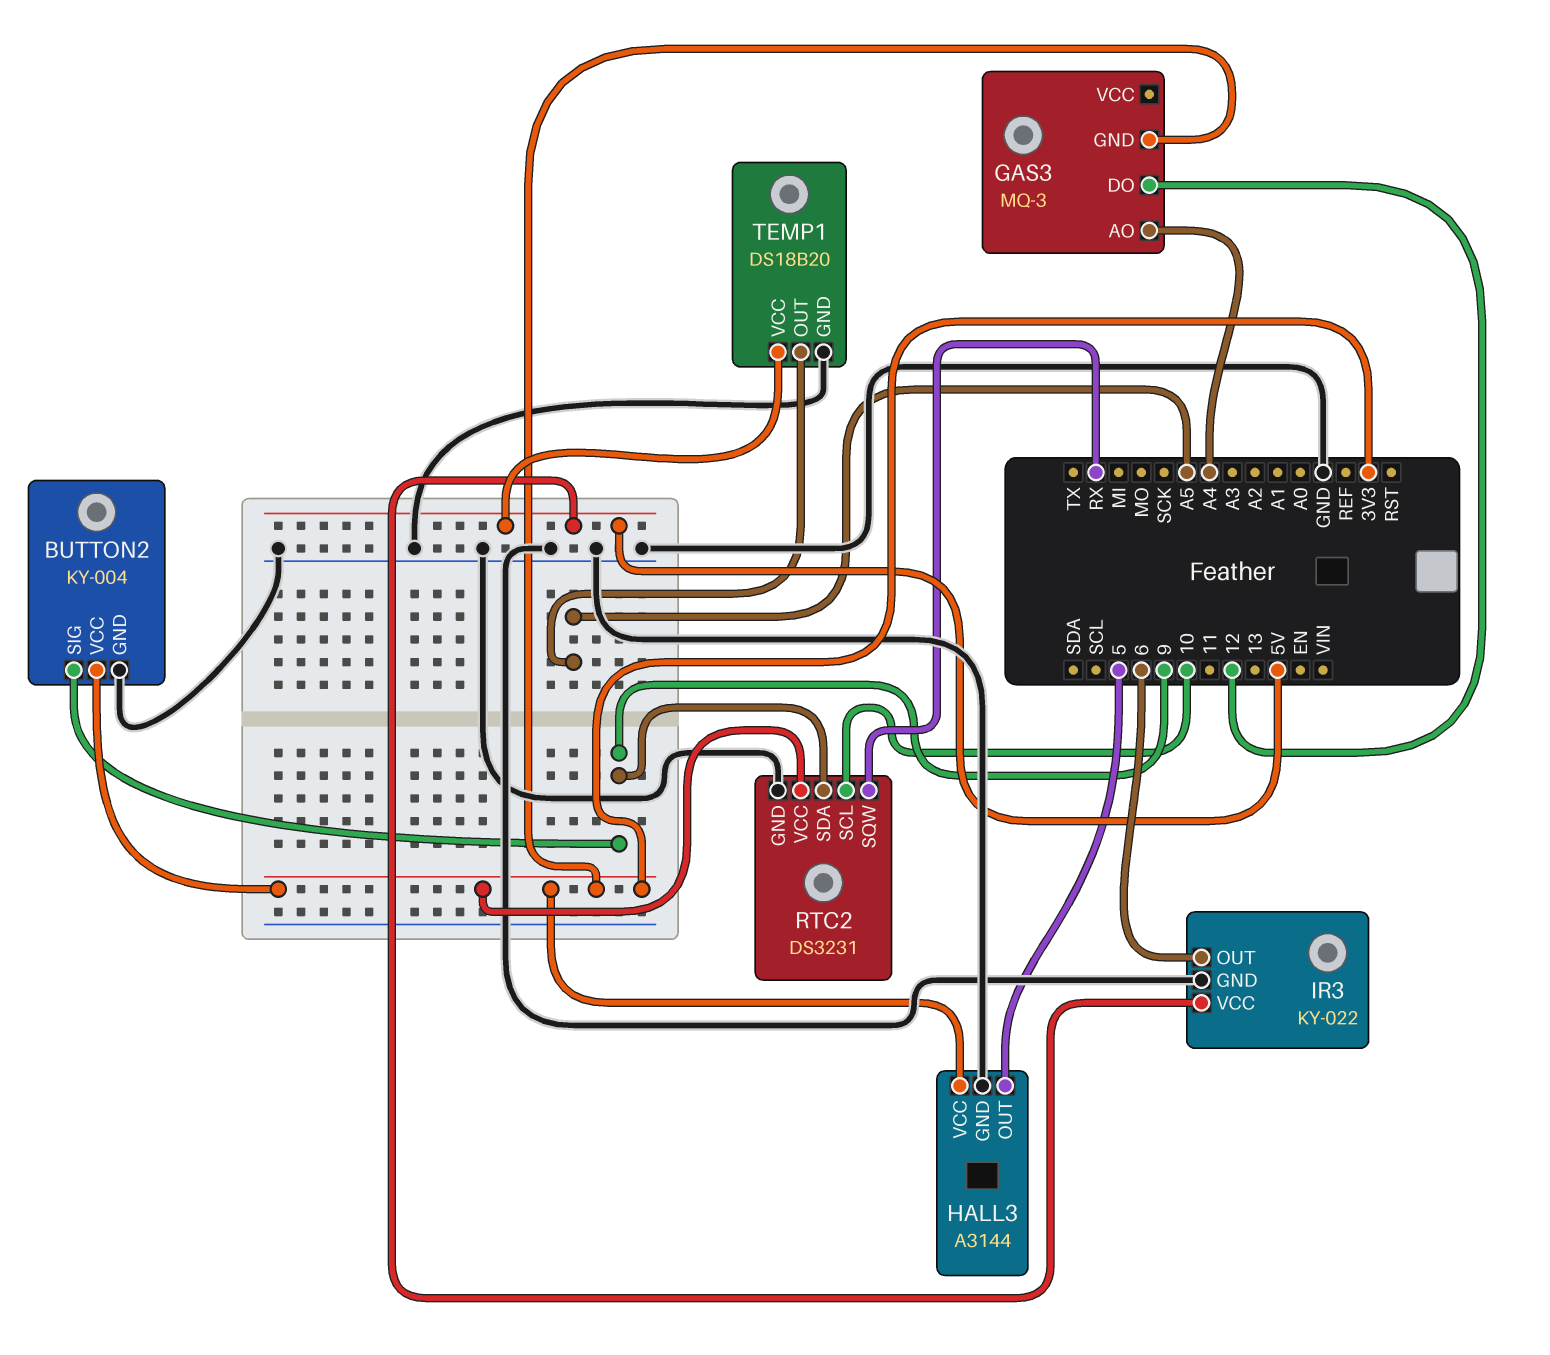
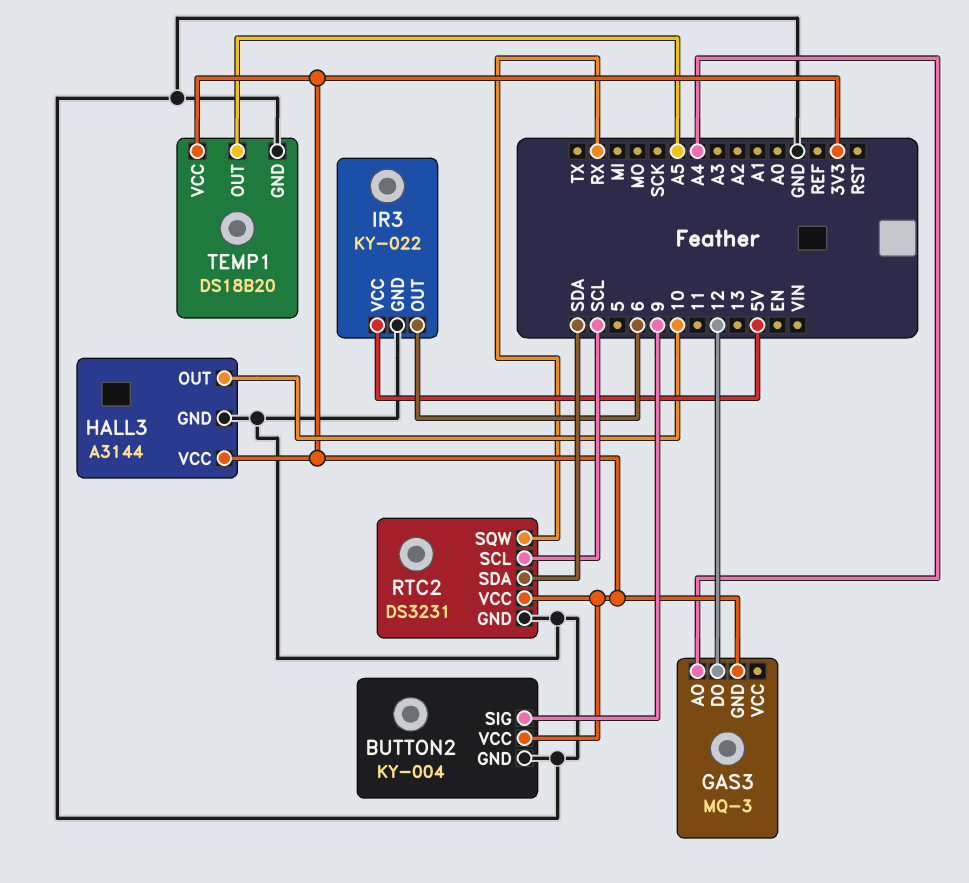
HALL3 pin OUT: 5 -> 10
RTC2 pin SCL: 10 -> SCL
RTC2 pin SDA: 9 -> SDA
TEMP1 pin VCC: 5V -> 3V3

